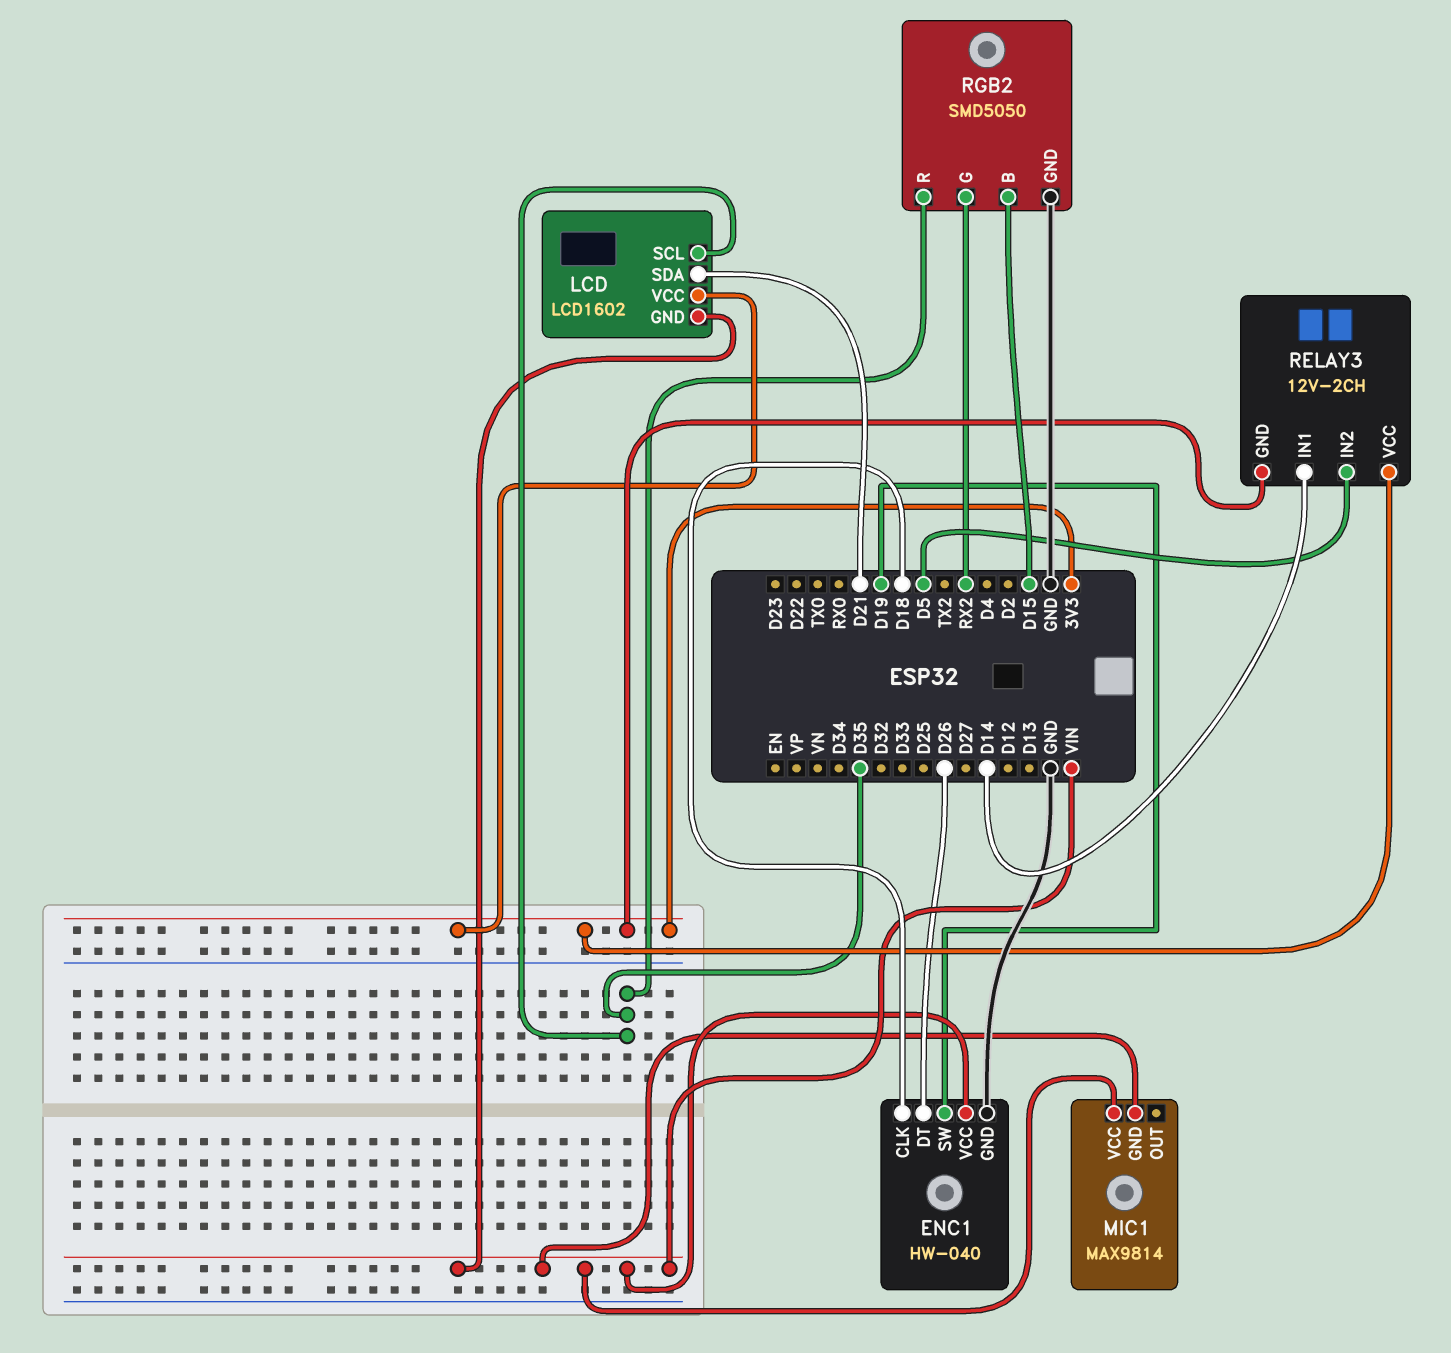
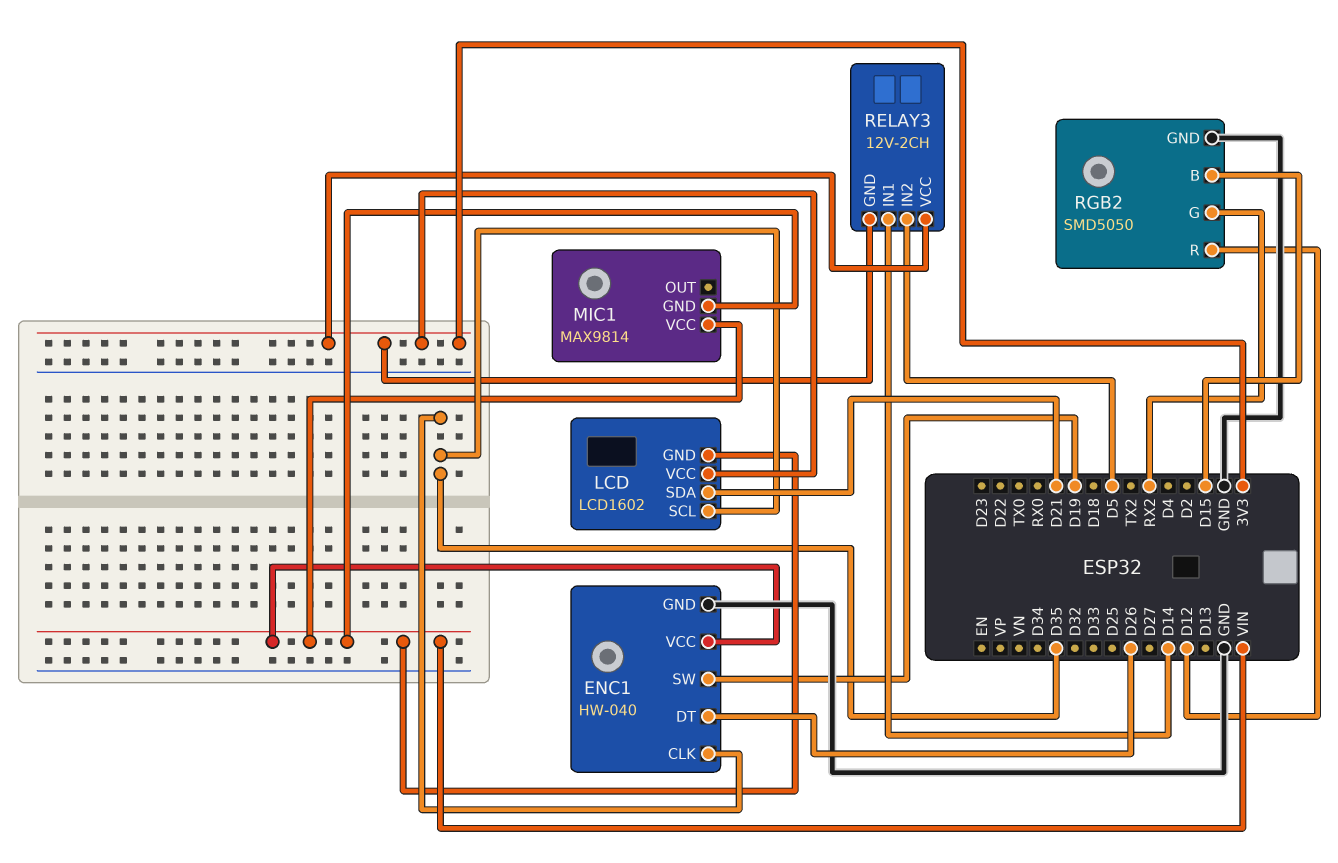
ENC1 pin CLK: D18 -> D35
RGB2 pin R: D35 -> D12

